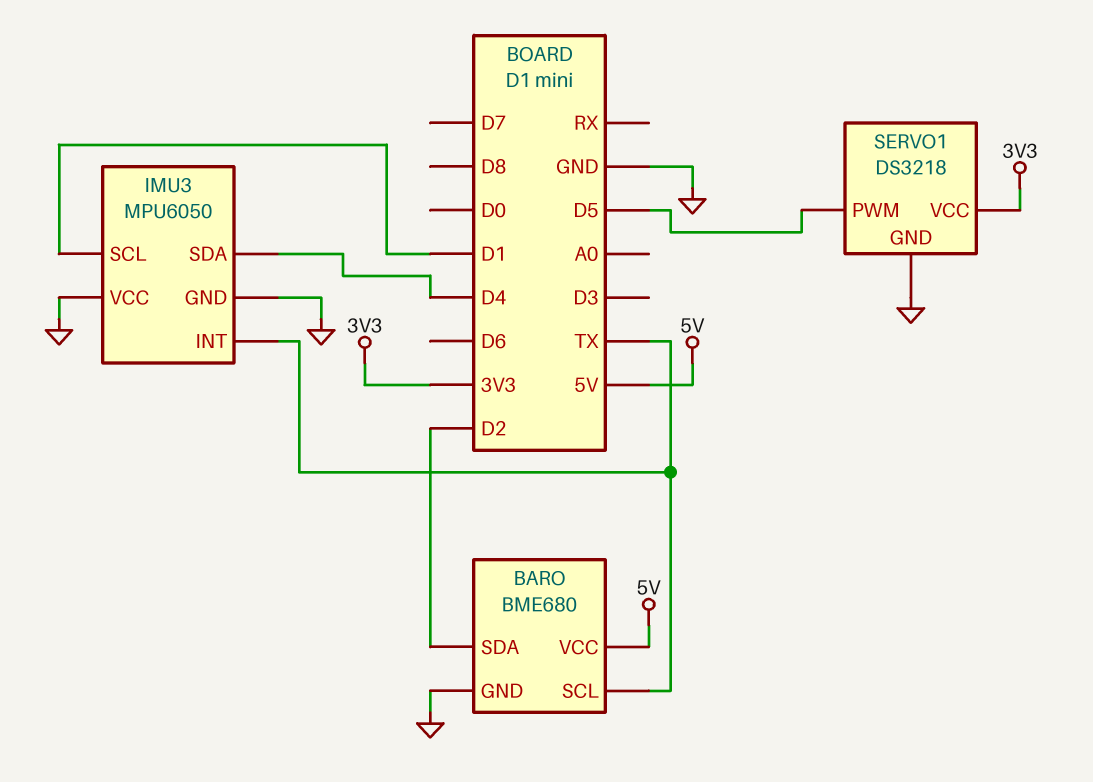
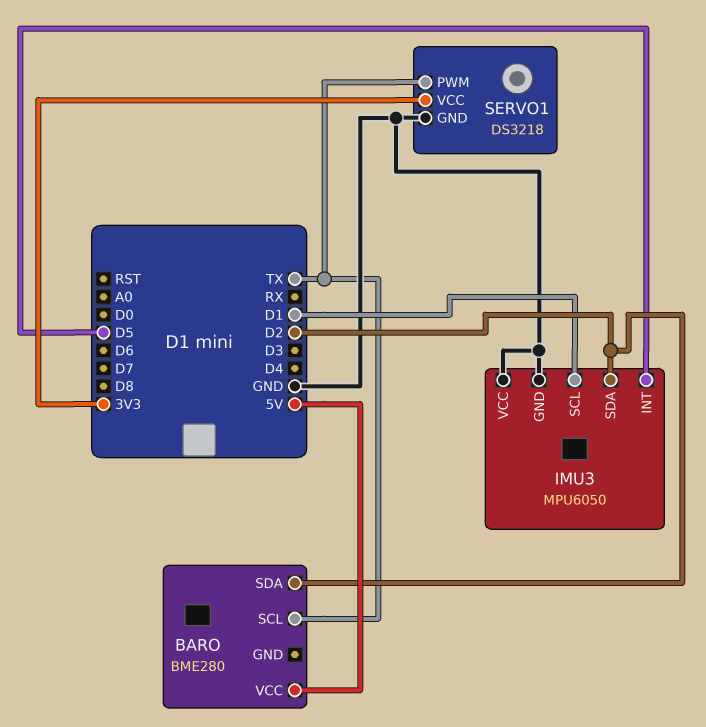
BARO: BME680 -> BME280
BARO pin GND: GND -> none
IMU3 pin INT: TX -> D5
IMU3 pin SDA: D4 -> D2
SERVO1 pin PWM: D5 -> TX

